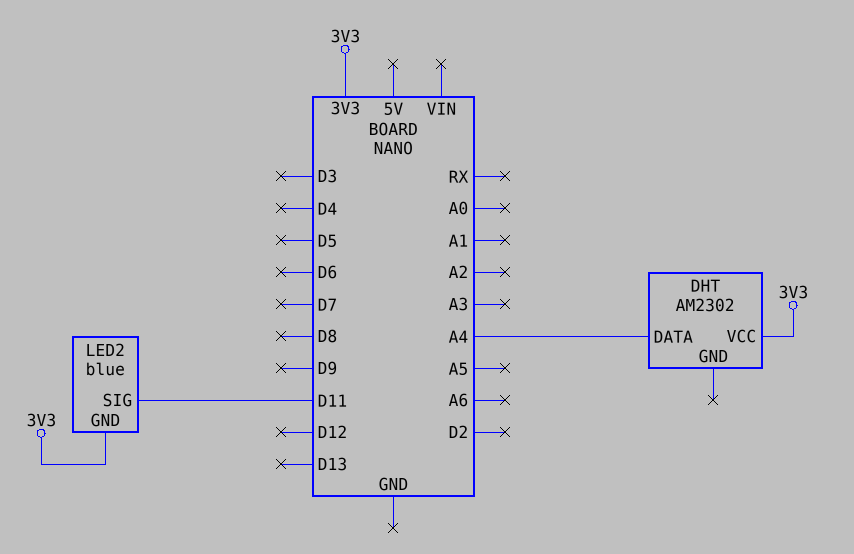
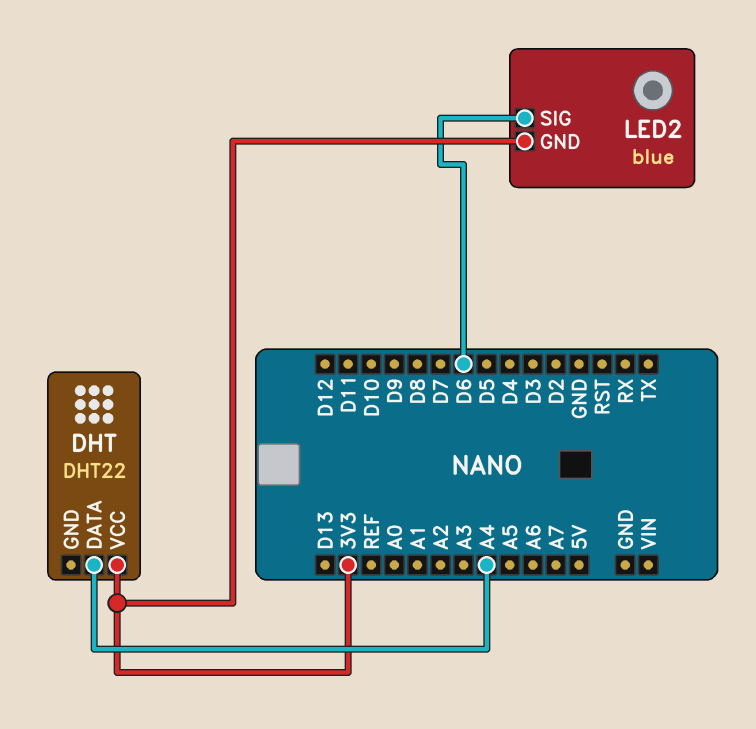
DHT: AM2302 -> DHT22
LED2 pin SIG: D11 -> D6

